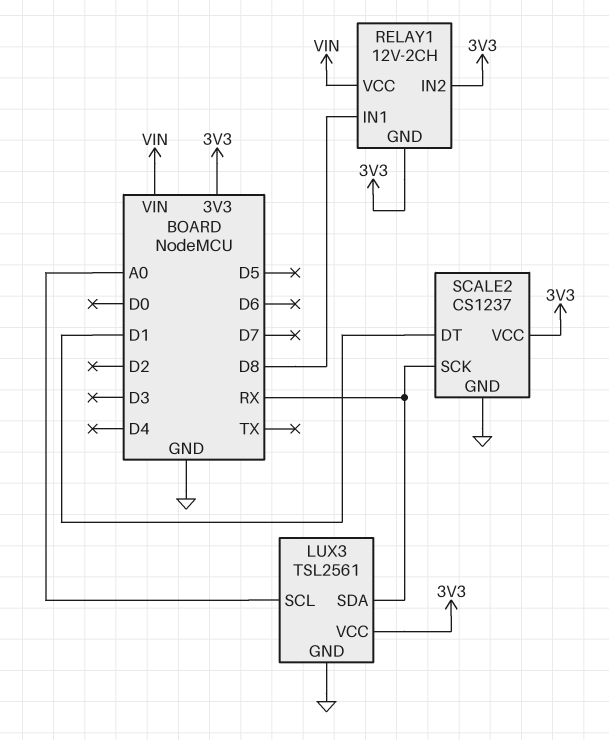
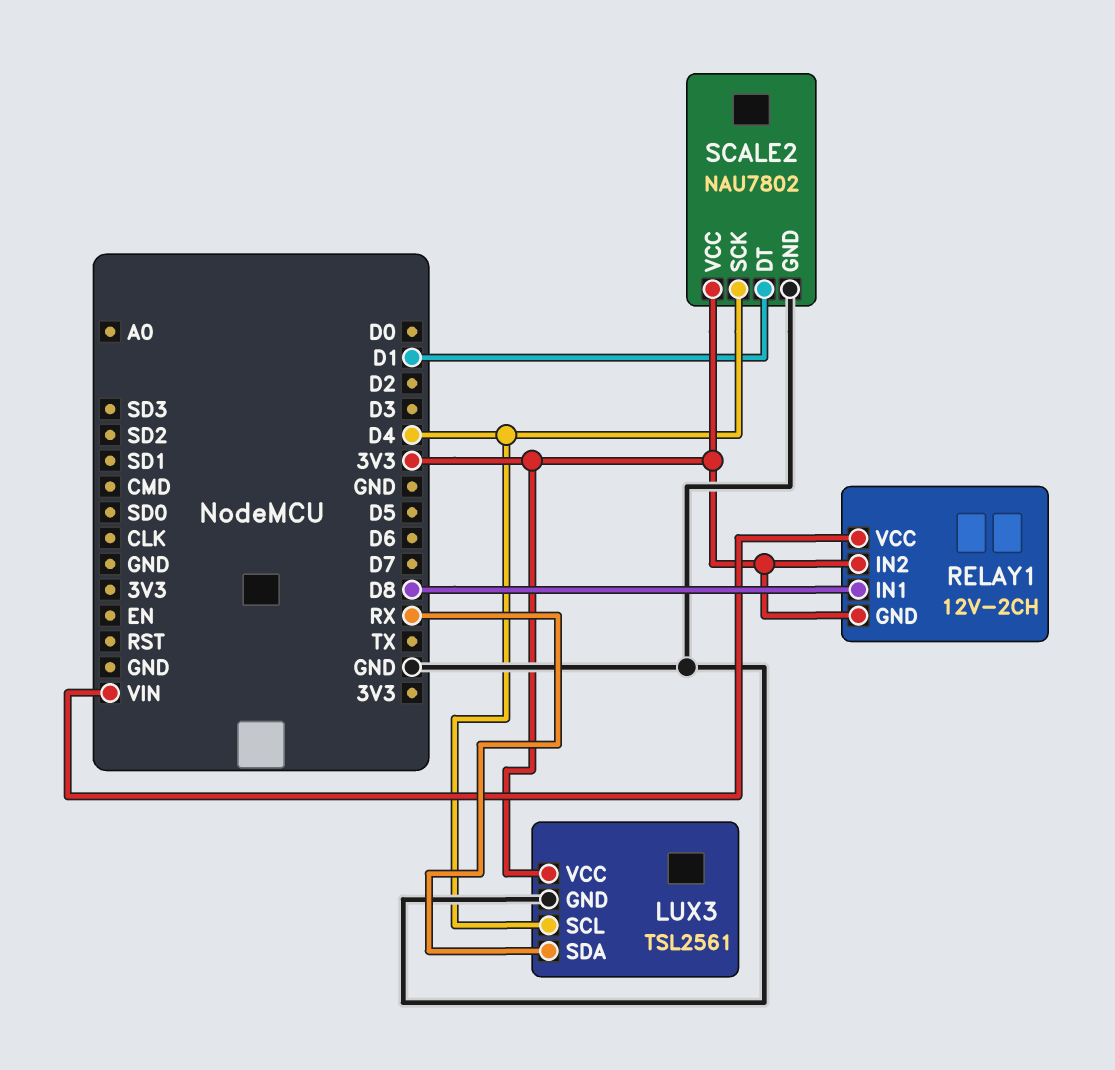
LUX3 pin SCL: A0 -> D4
SCALE2: CS1237 -> NAU7802
SCALE2 pin SCK: RX -> D4

